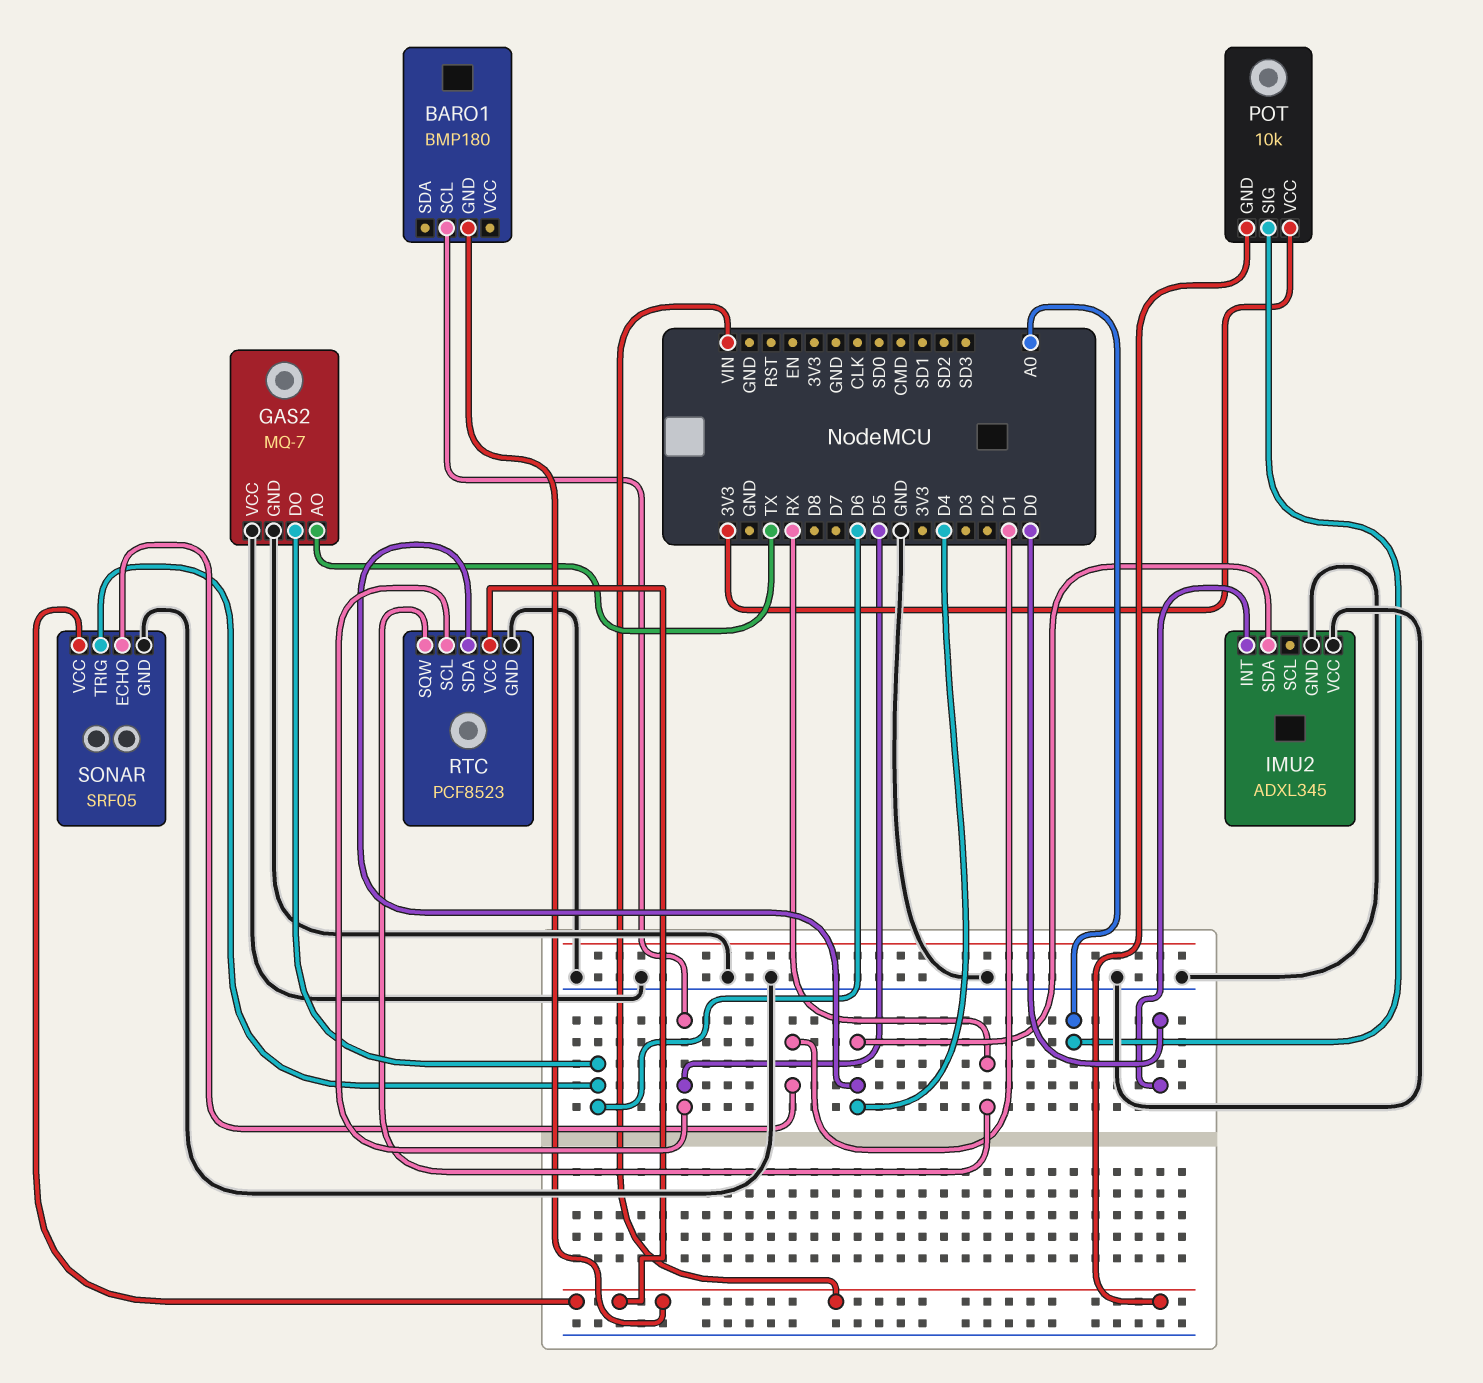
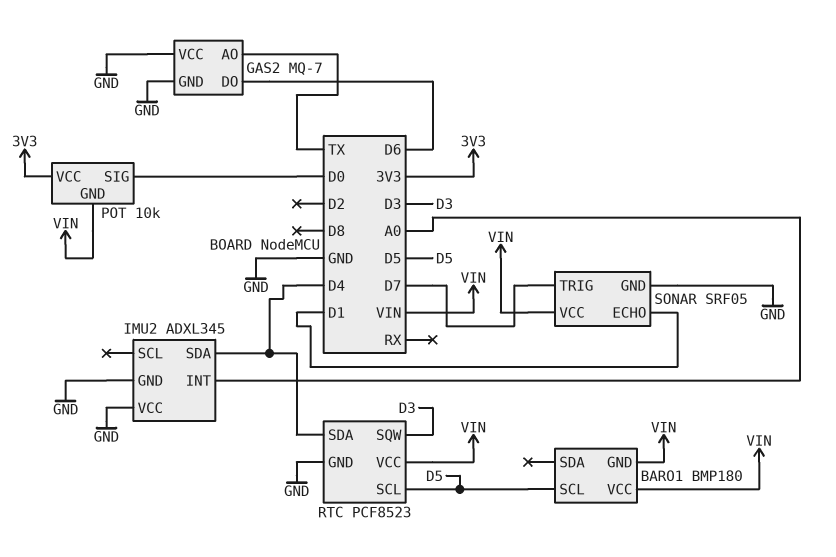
BARO1 pin VCC: none -> VIN
IMU2 pin INT: D0 -> A0
POT pin SIG: A0 -> D0
RTC pin SQW: RX -> D3
SONAR pin TRIG: D6 -> D7

